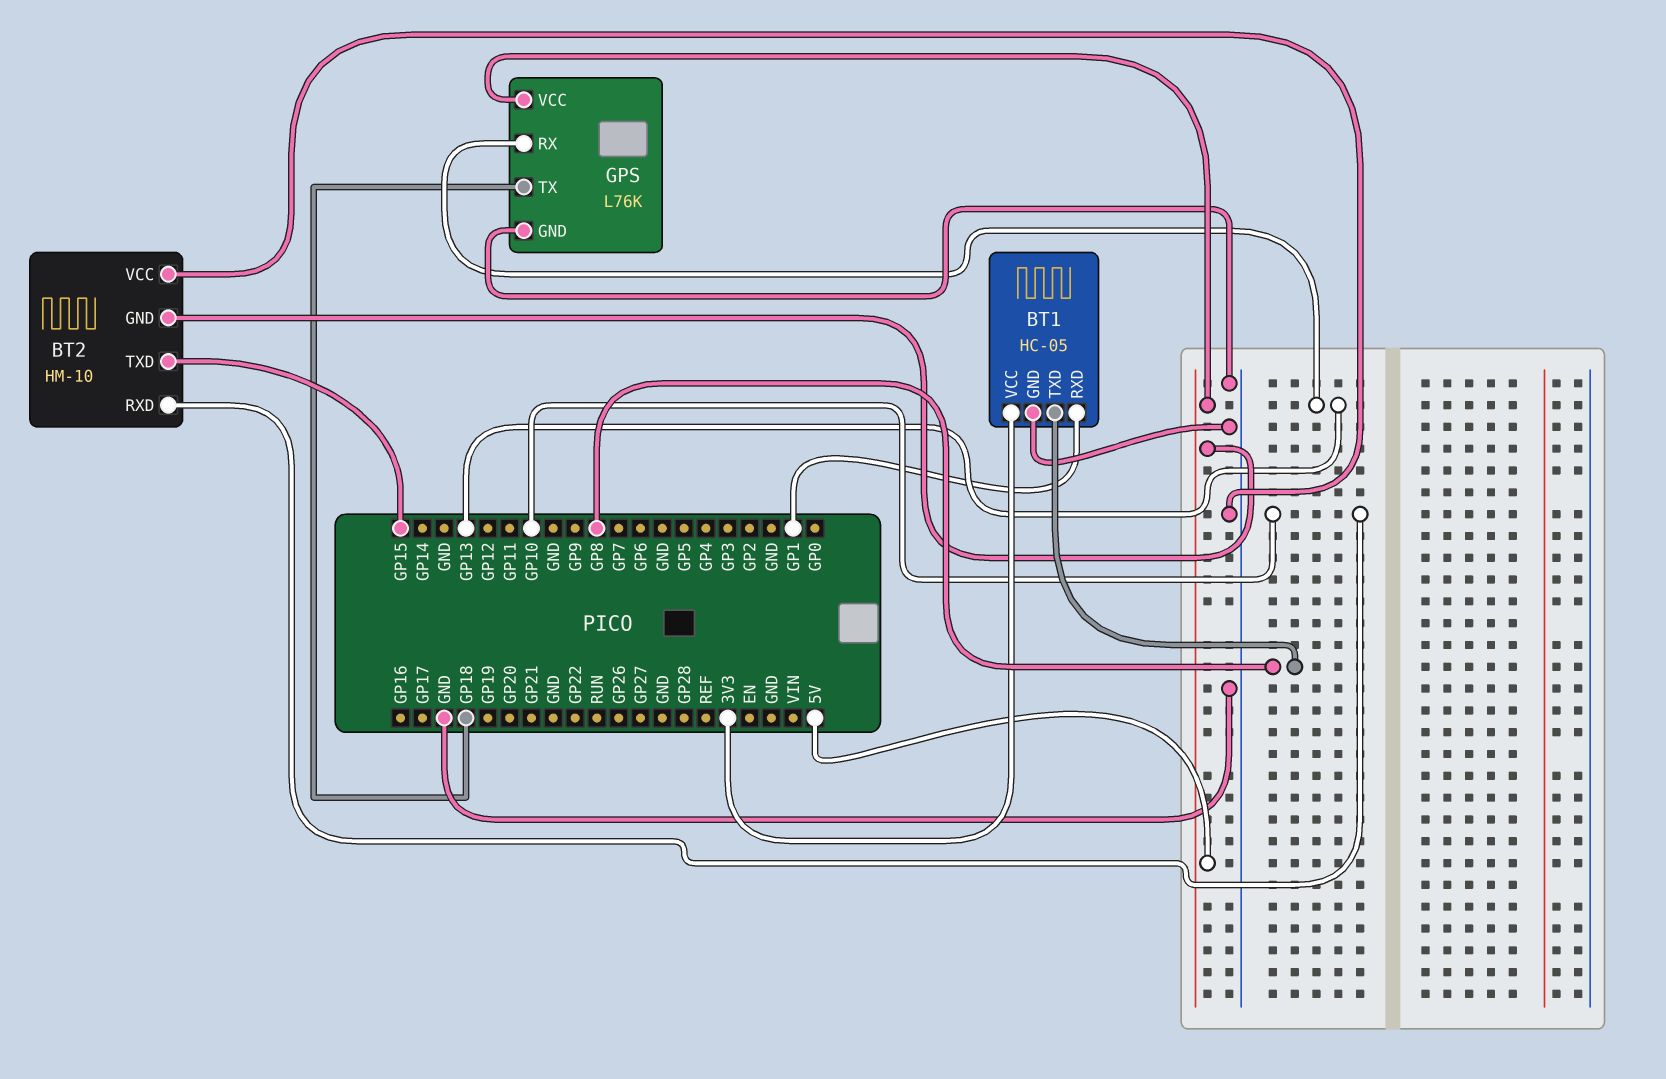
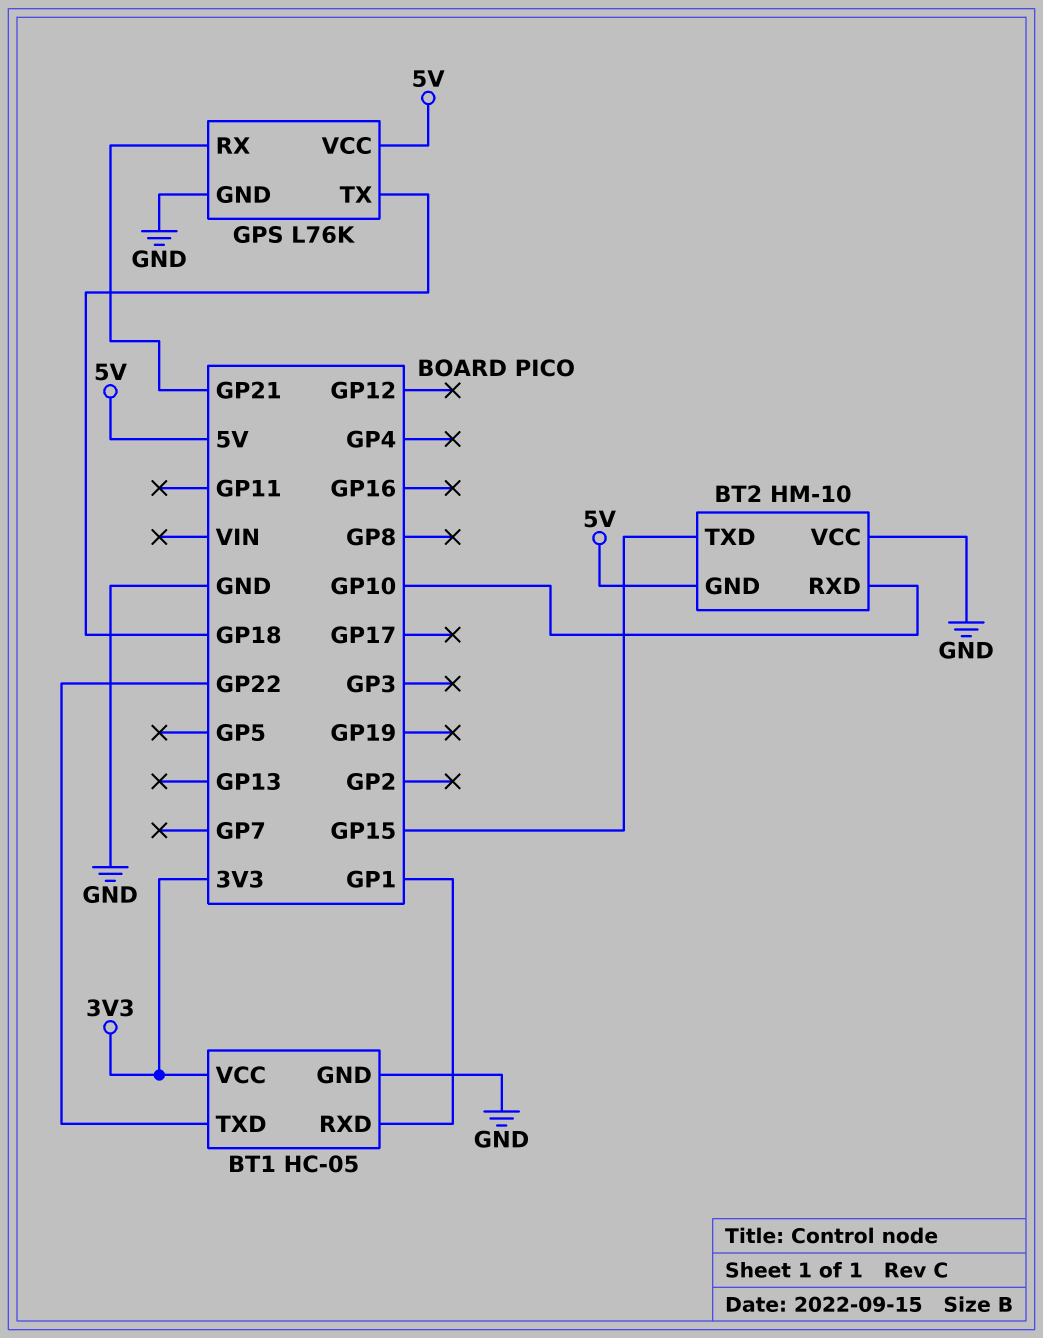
BT1 pin TXD: GP8 -> GP22
GPS pin RX: GP13 -> GP21

